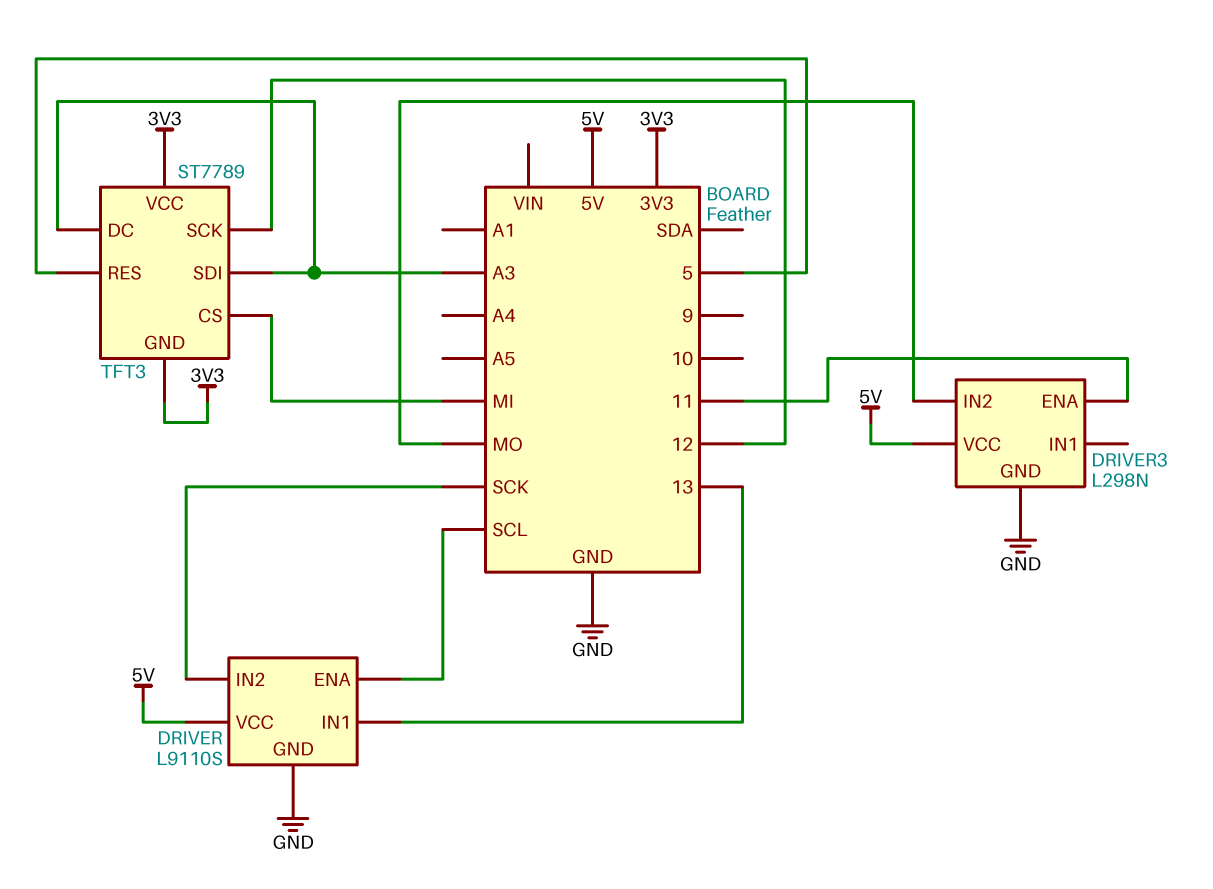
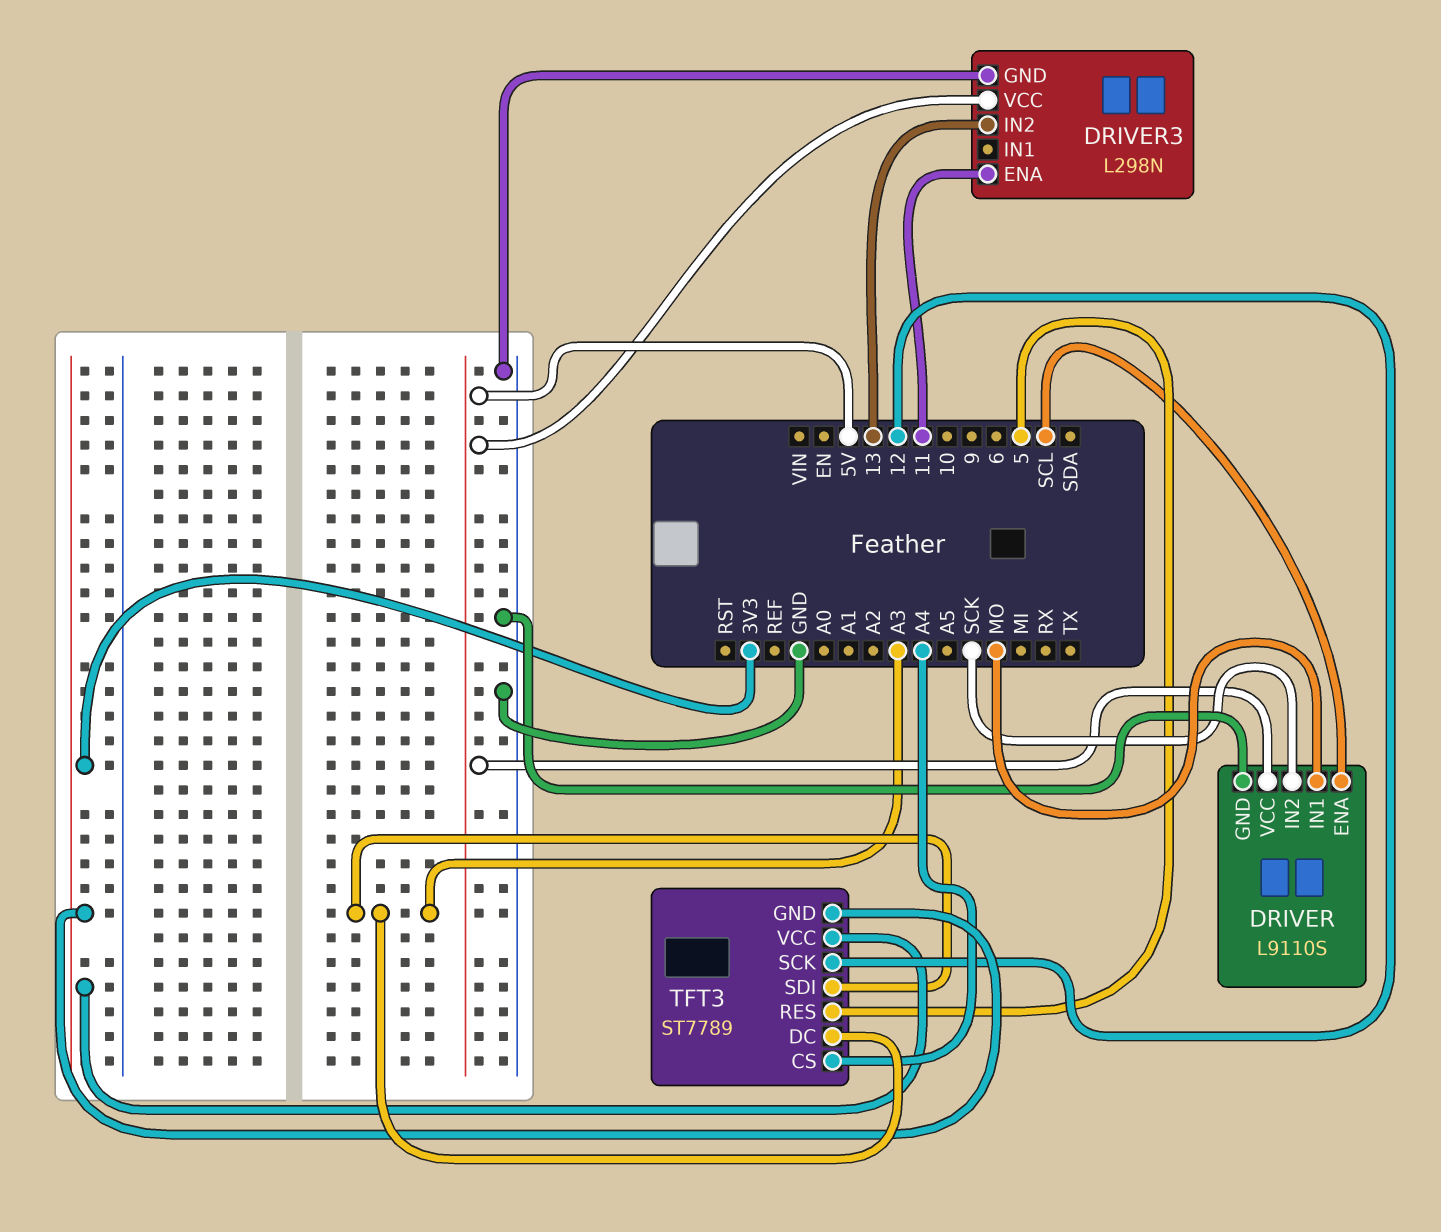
DRIVER pin IN1: 13 -> MO
DRIVER3 pin IN2: MO -> 13
TFT3 pin CS: MI -> A4

